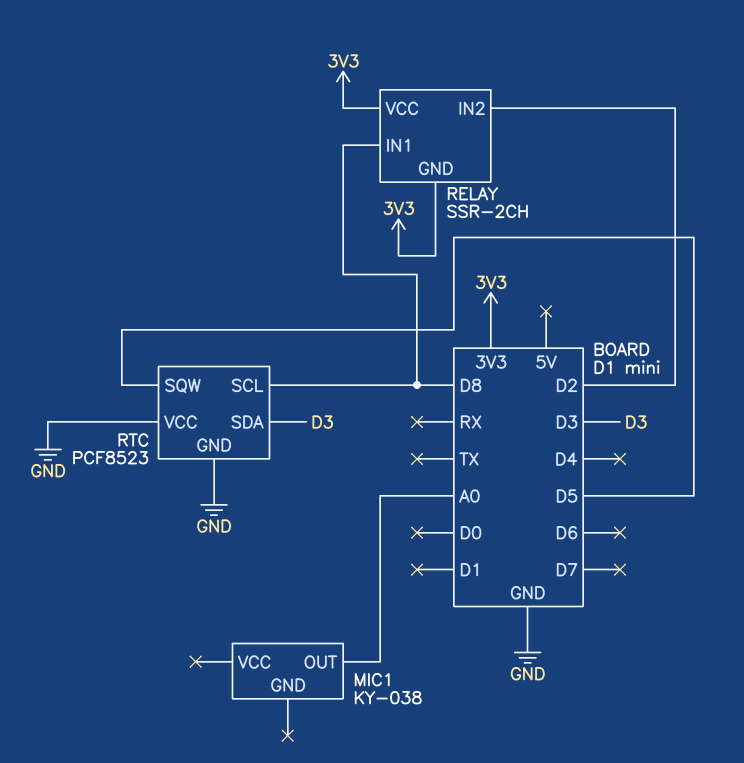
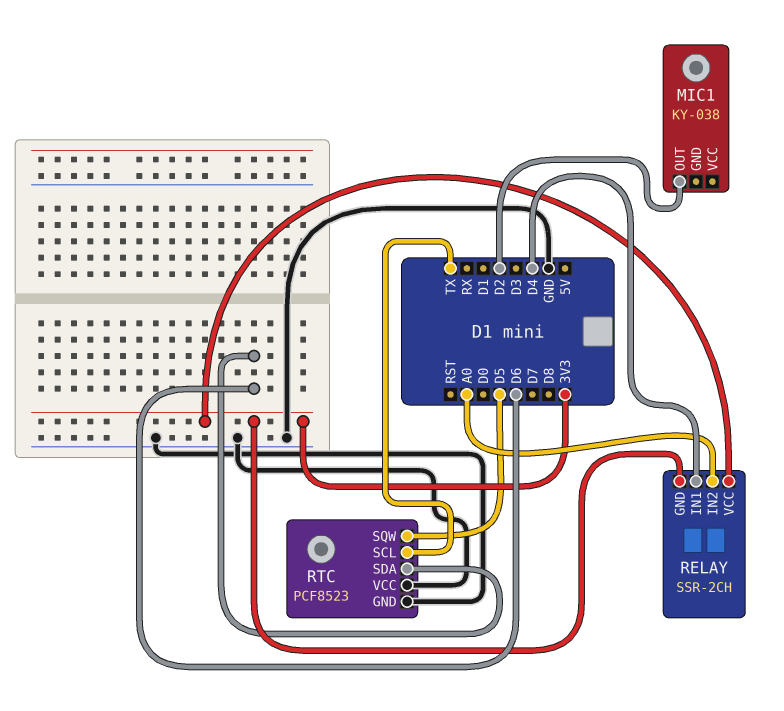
MIC1 pin OUT: A0 -> D2
RELAY pin IN1: D8 -> D4
RELAY pin IN2: D2 -> A0
RTC pin SCL: D8 -> TX
RTC pin SDA: D3 -> D6

